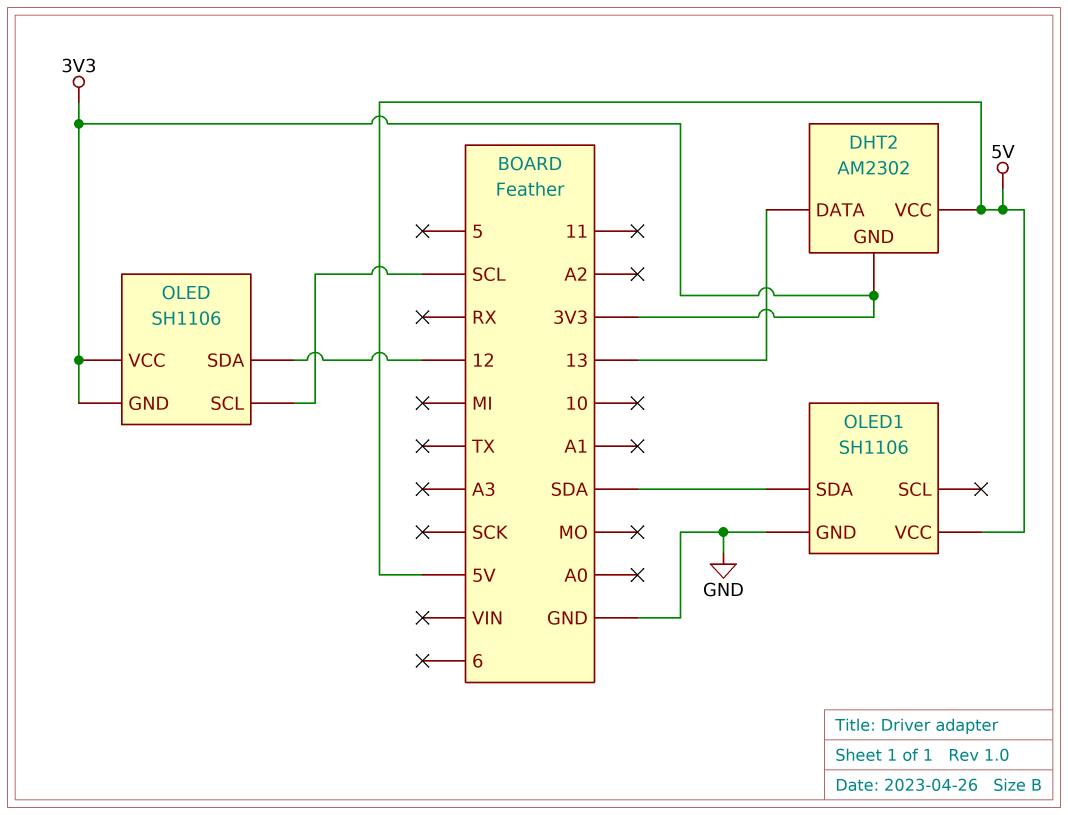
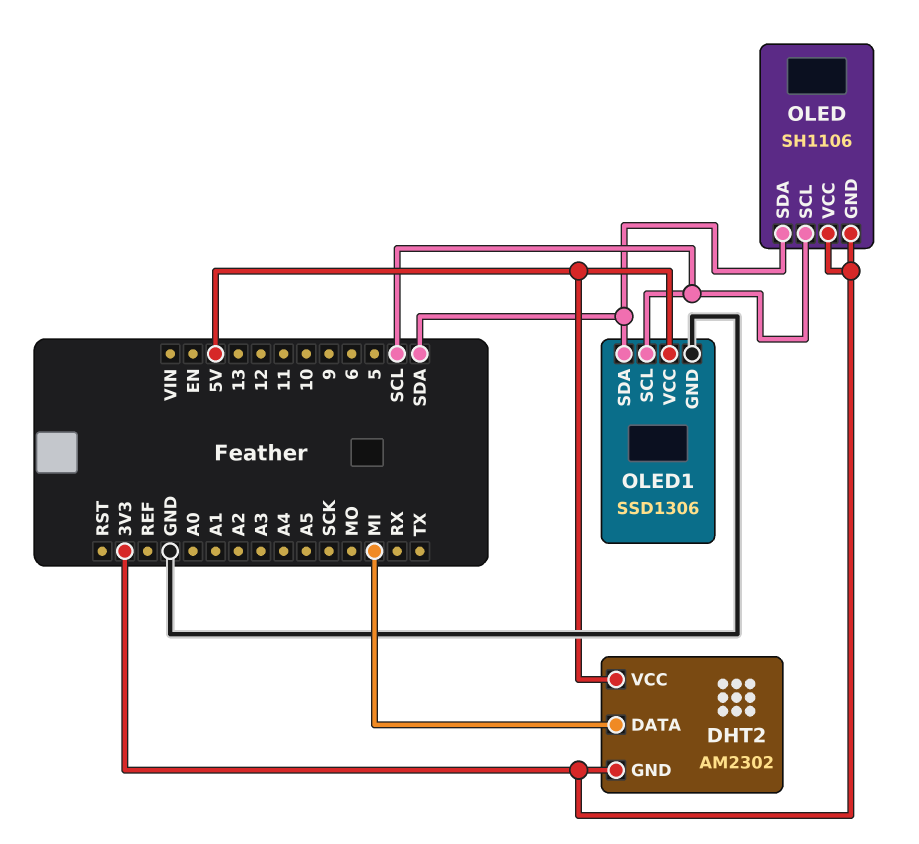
DHT2 pin DATA: 13 -> MI
OLED pin SDA: 12 -> SDA
OLED1: SH1106 -> SSD1306
OLED1 pin SCL: none -> SCL

